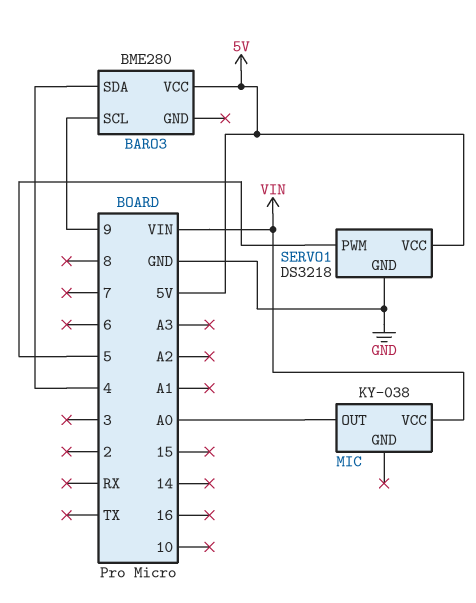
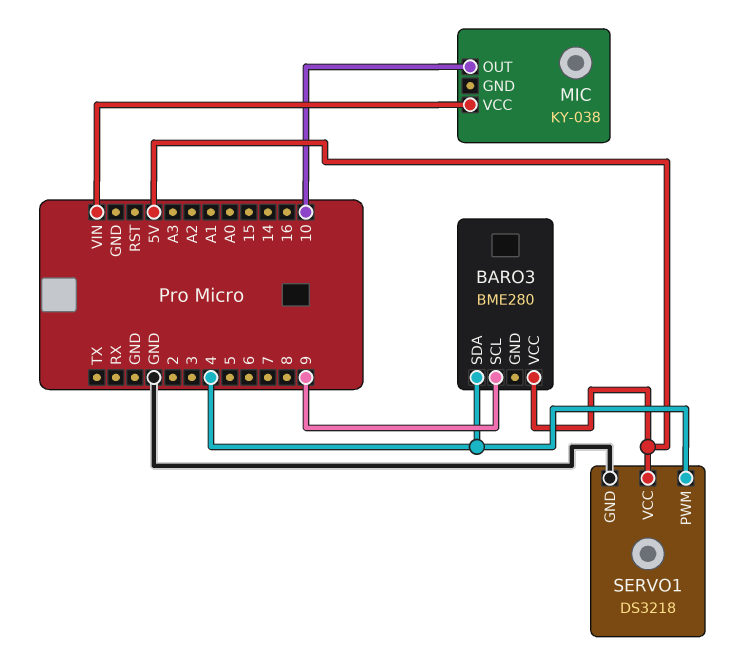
MIC pin OUT: A0 -> 10
SERVO1 pin PWM: 5 -> 4

